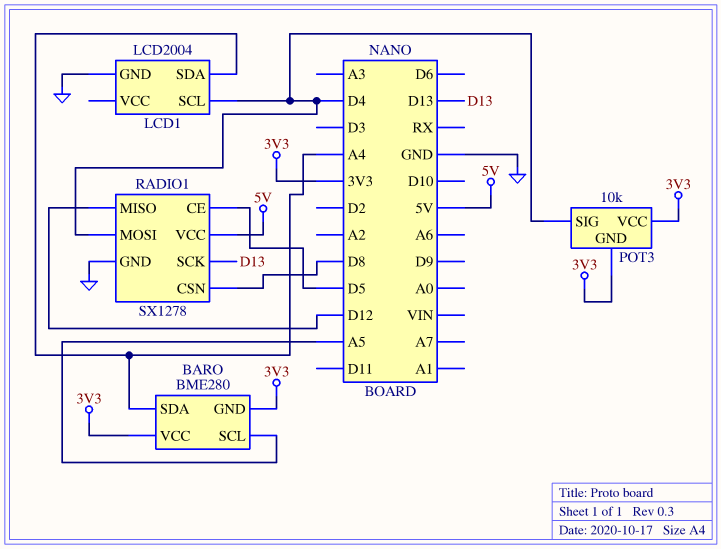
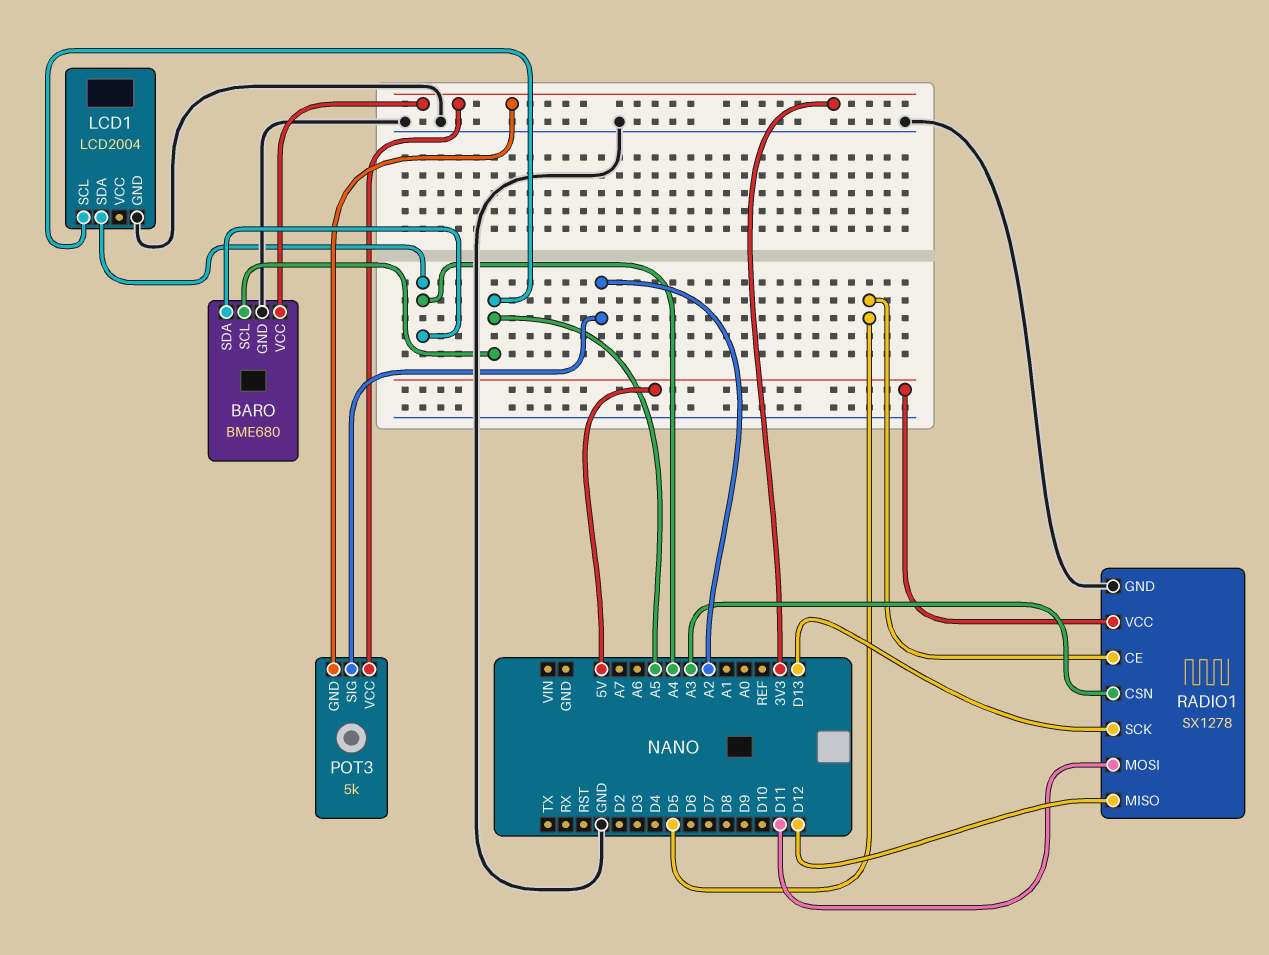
BARO: BME280 -> BME680
BARO pin GND: 3V3 -> GND
LCD1 pin SCL: D4 -> A5
POT3: 10k -> 5k
POT3 pin SIG: D4 -> A2
RADIO1 pin CSN: D8 -> A3
RADIO1 pin MOSI: D4 -> D11

